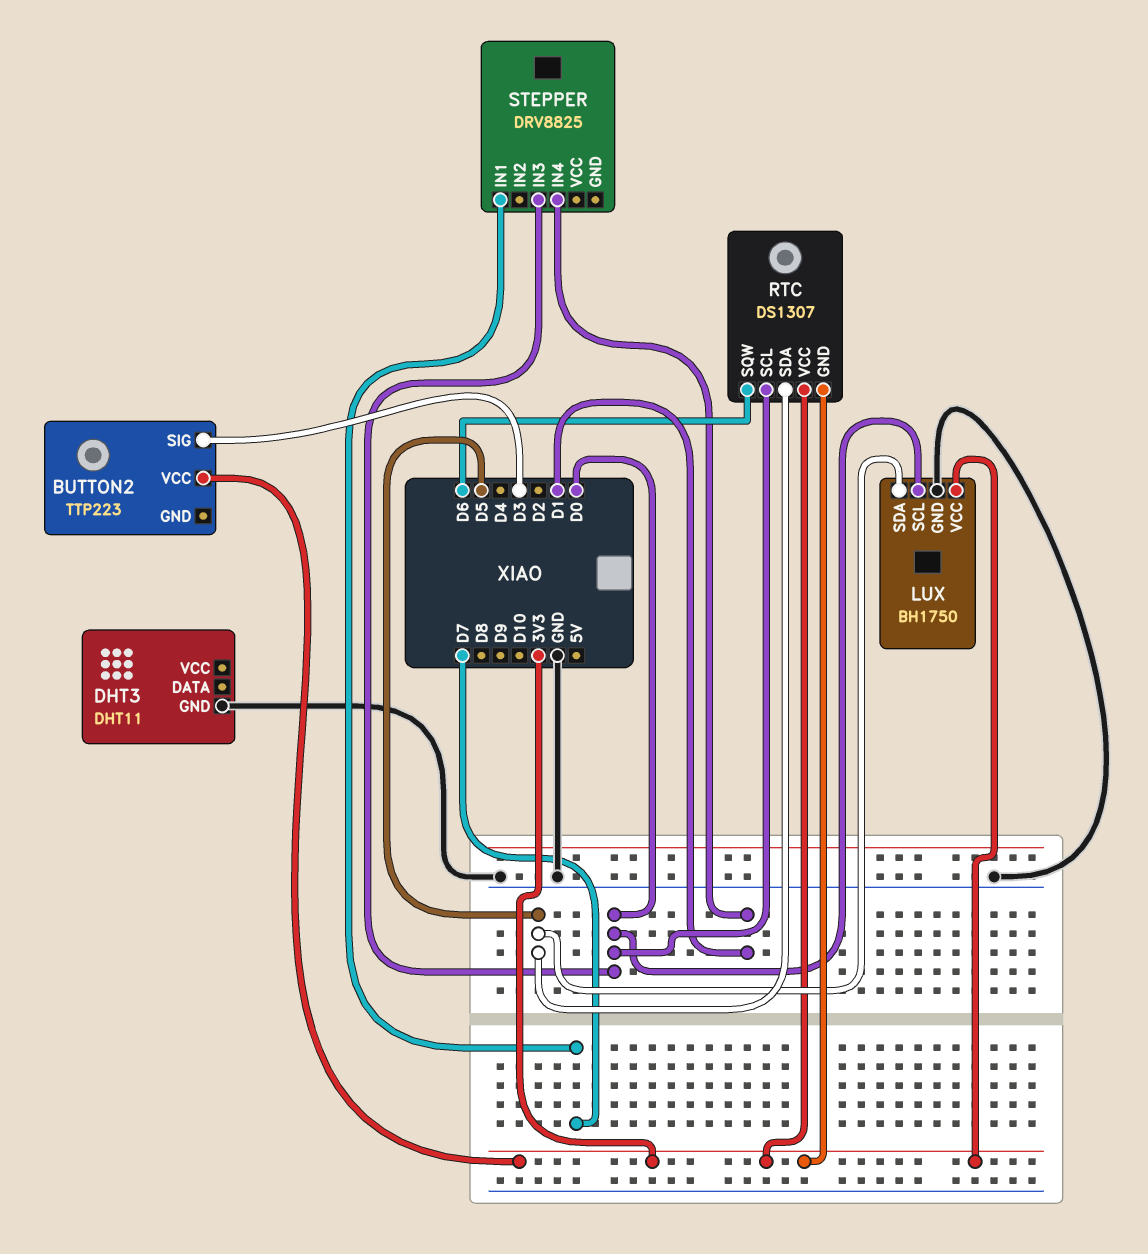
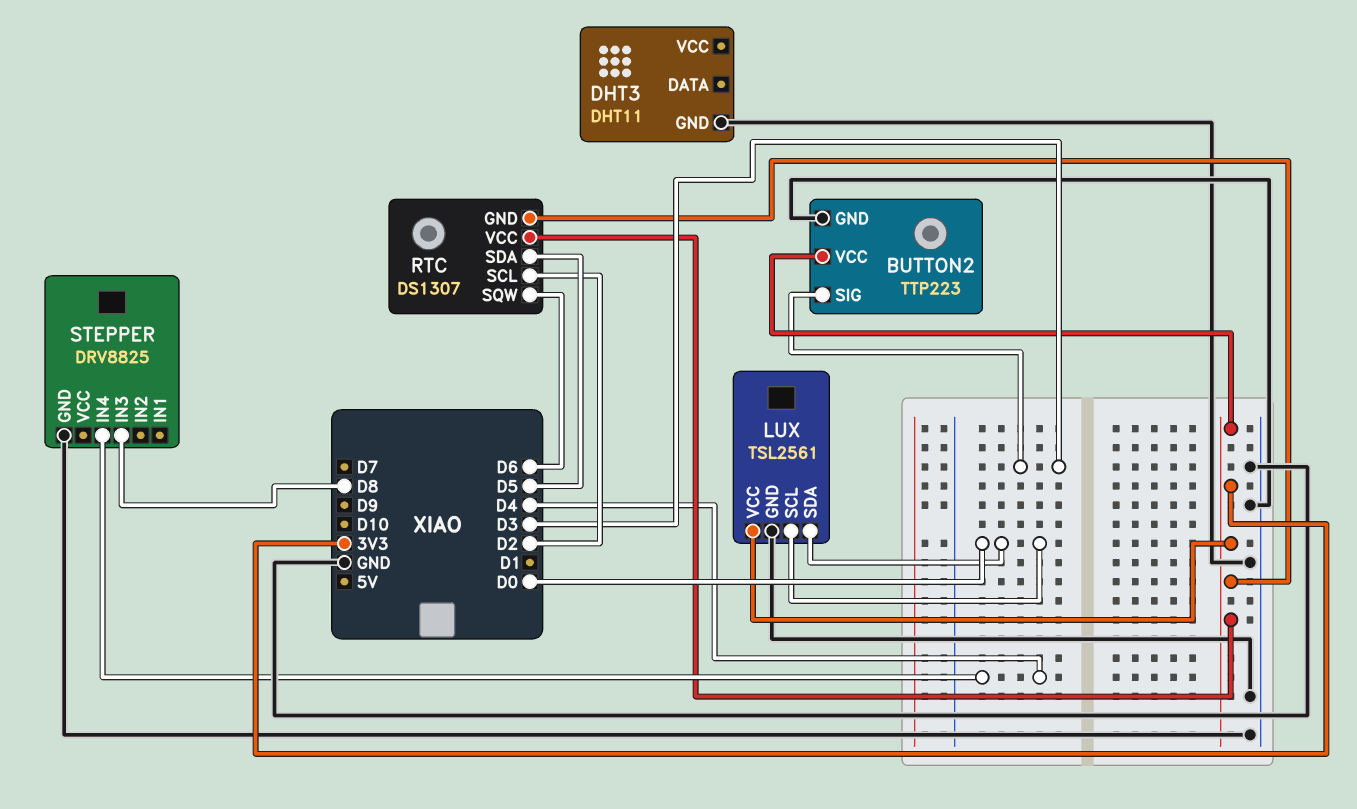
BUTTON2 pin GND: none -> GND
LUX: BH1750 -> TSL2561
LUX pin SDA: D5 -> D0
RTC pin SCL: D0 -> D2
STEPPER pin GND: none -> GND
STEPPER pin IN1: D7 -> none
STEPPER pin IN3: D0 -> D8
STEPPER pin IN4: D1 -> D4

